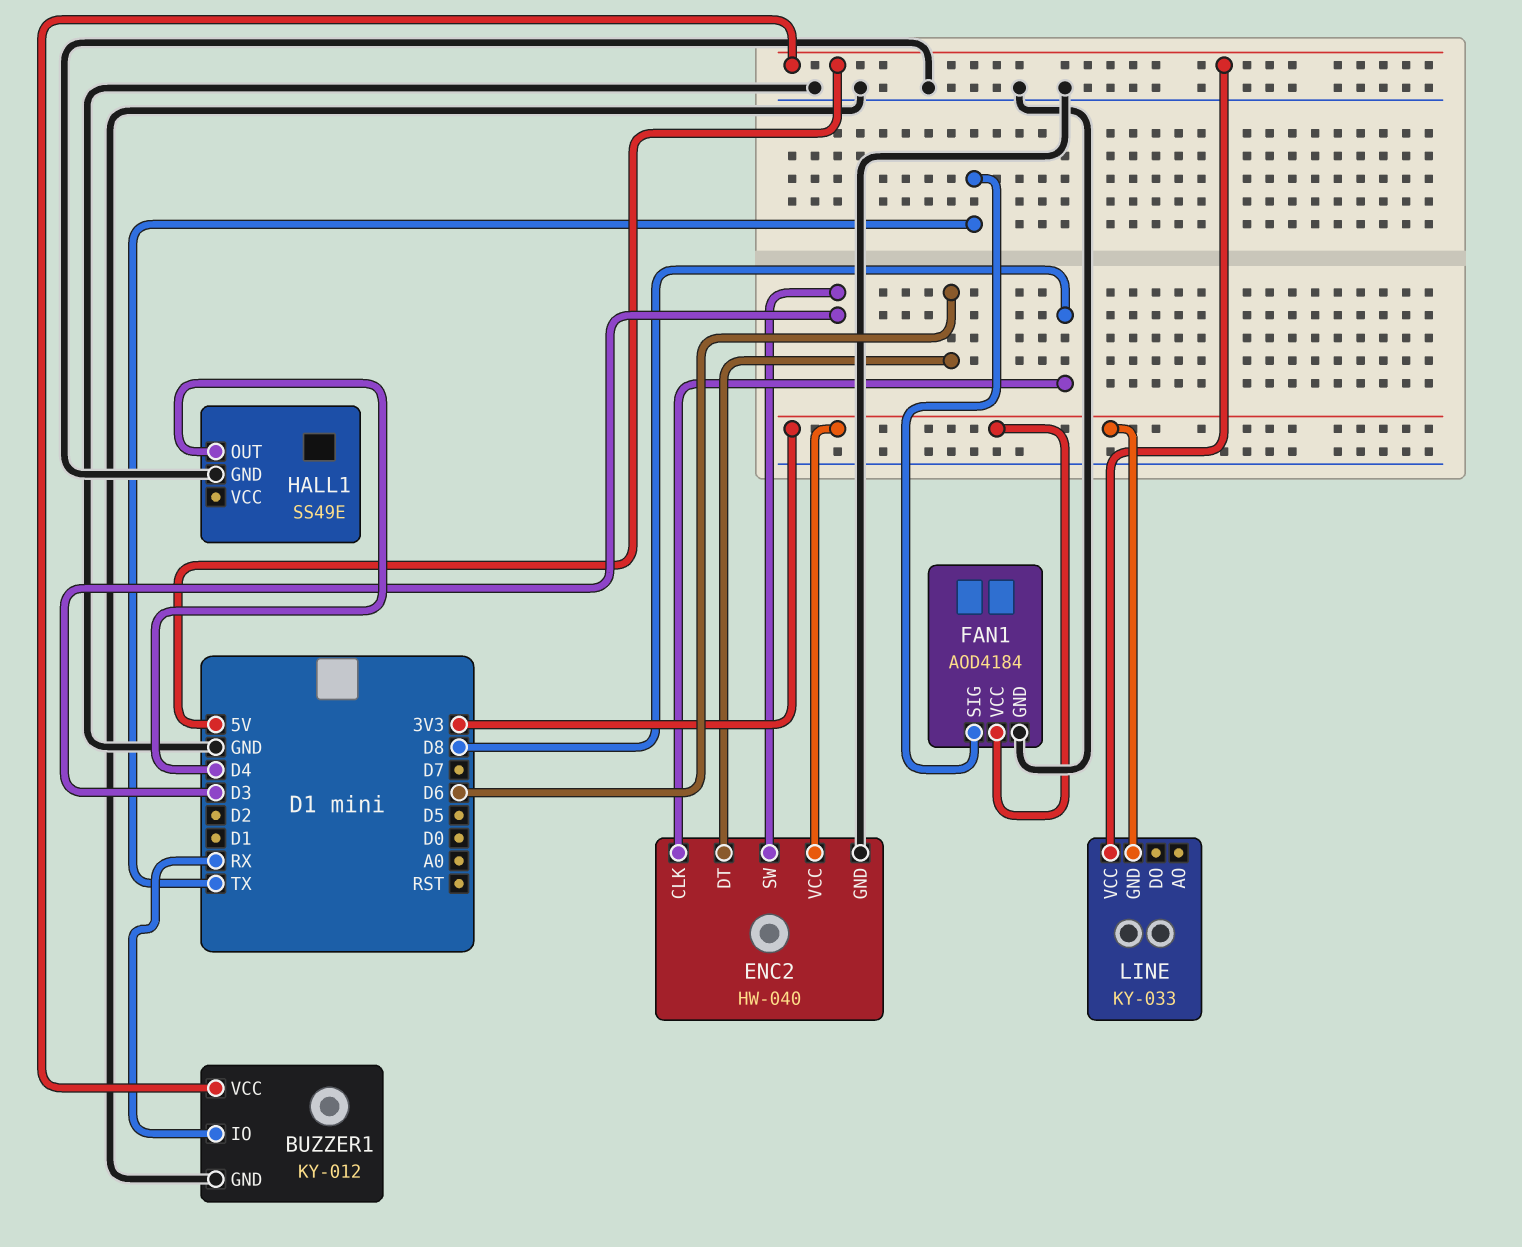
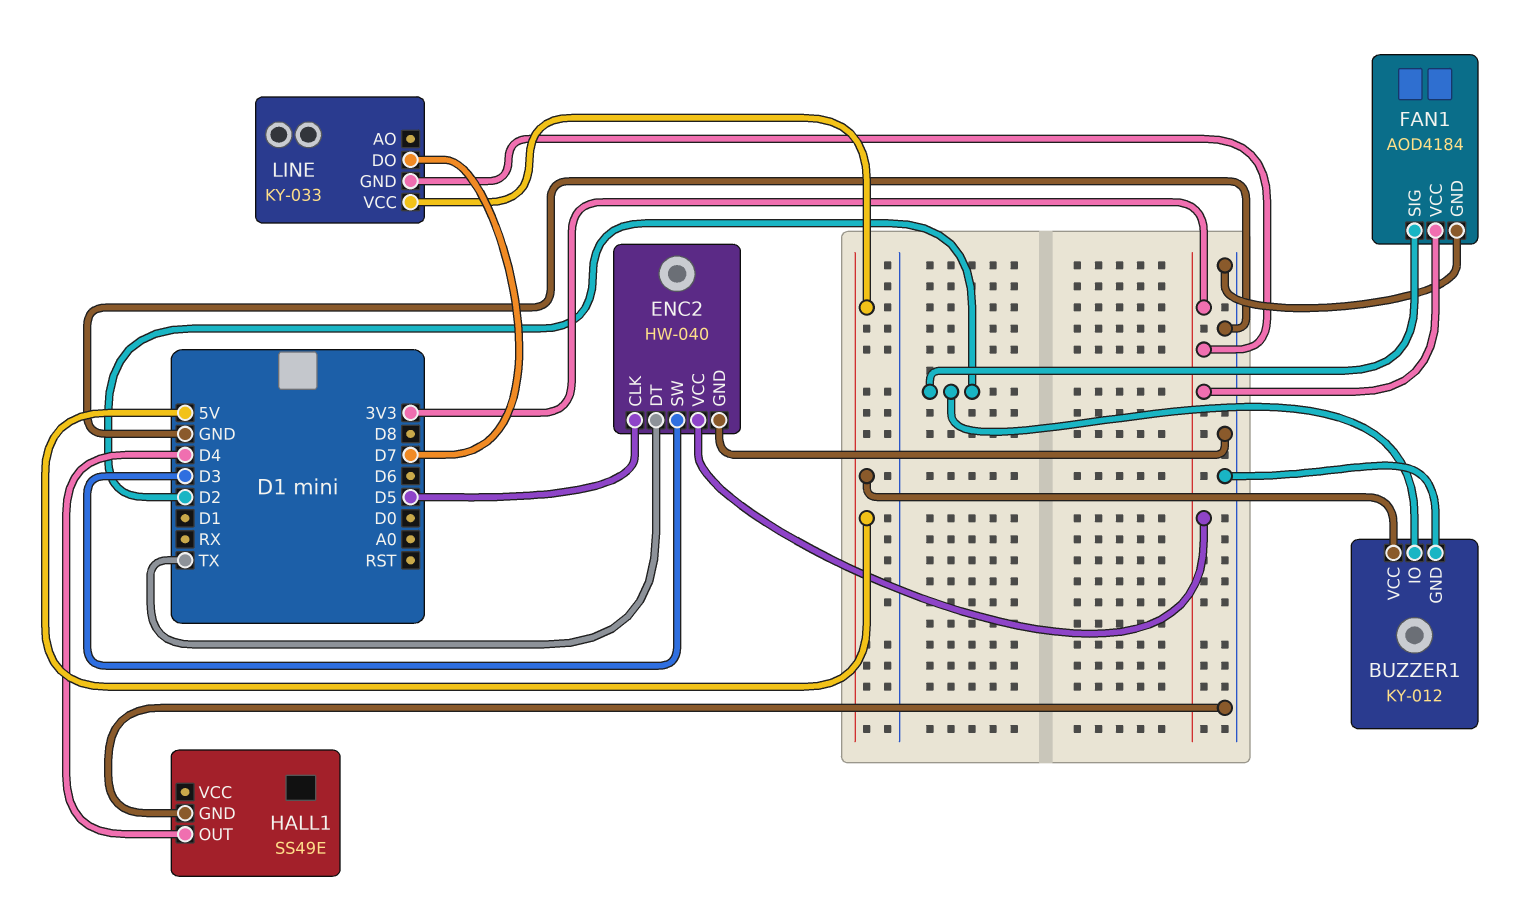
BUZZER1 pin IO: RX -> D2
ENC2 pin CLK: D8 -> D5
ENC2 pin DT: D6 -> TX
FAN1 pin SIG: TX -> D2
LINE pin DO: none -> D7

